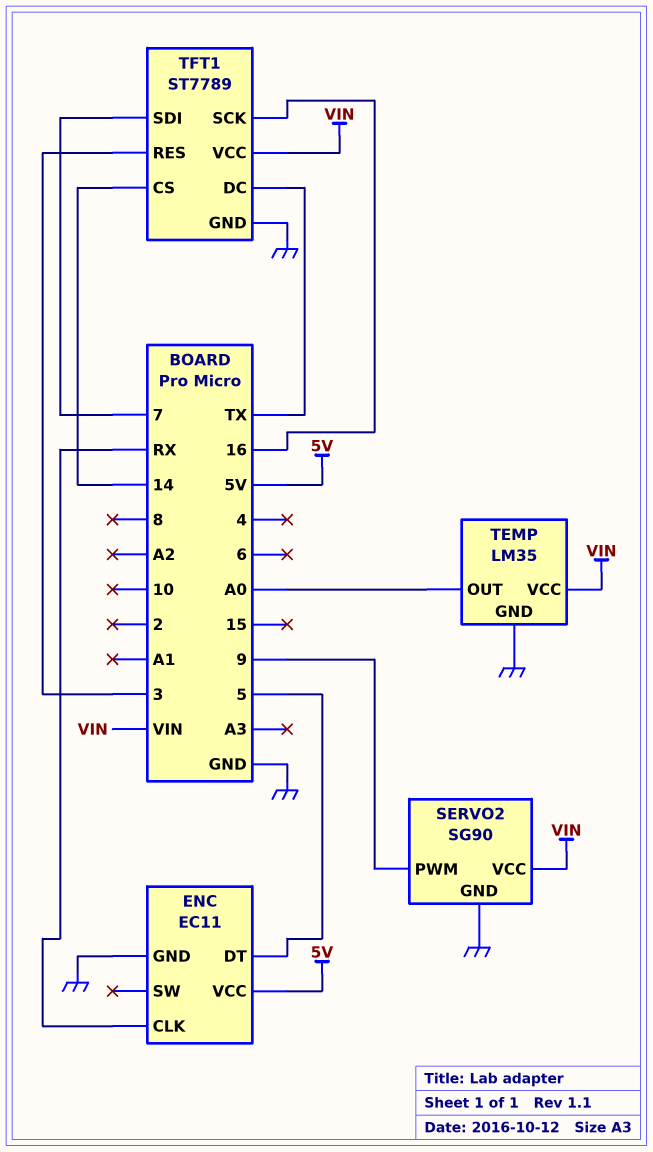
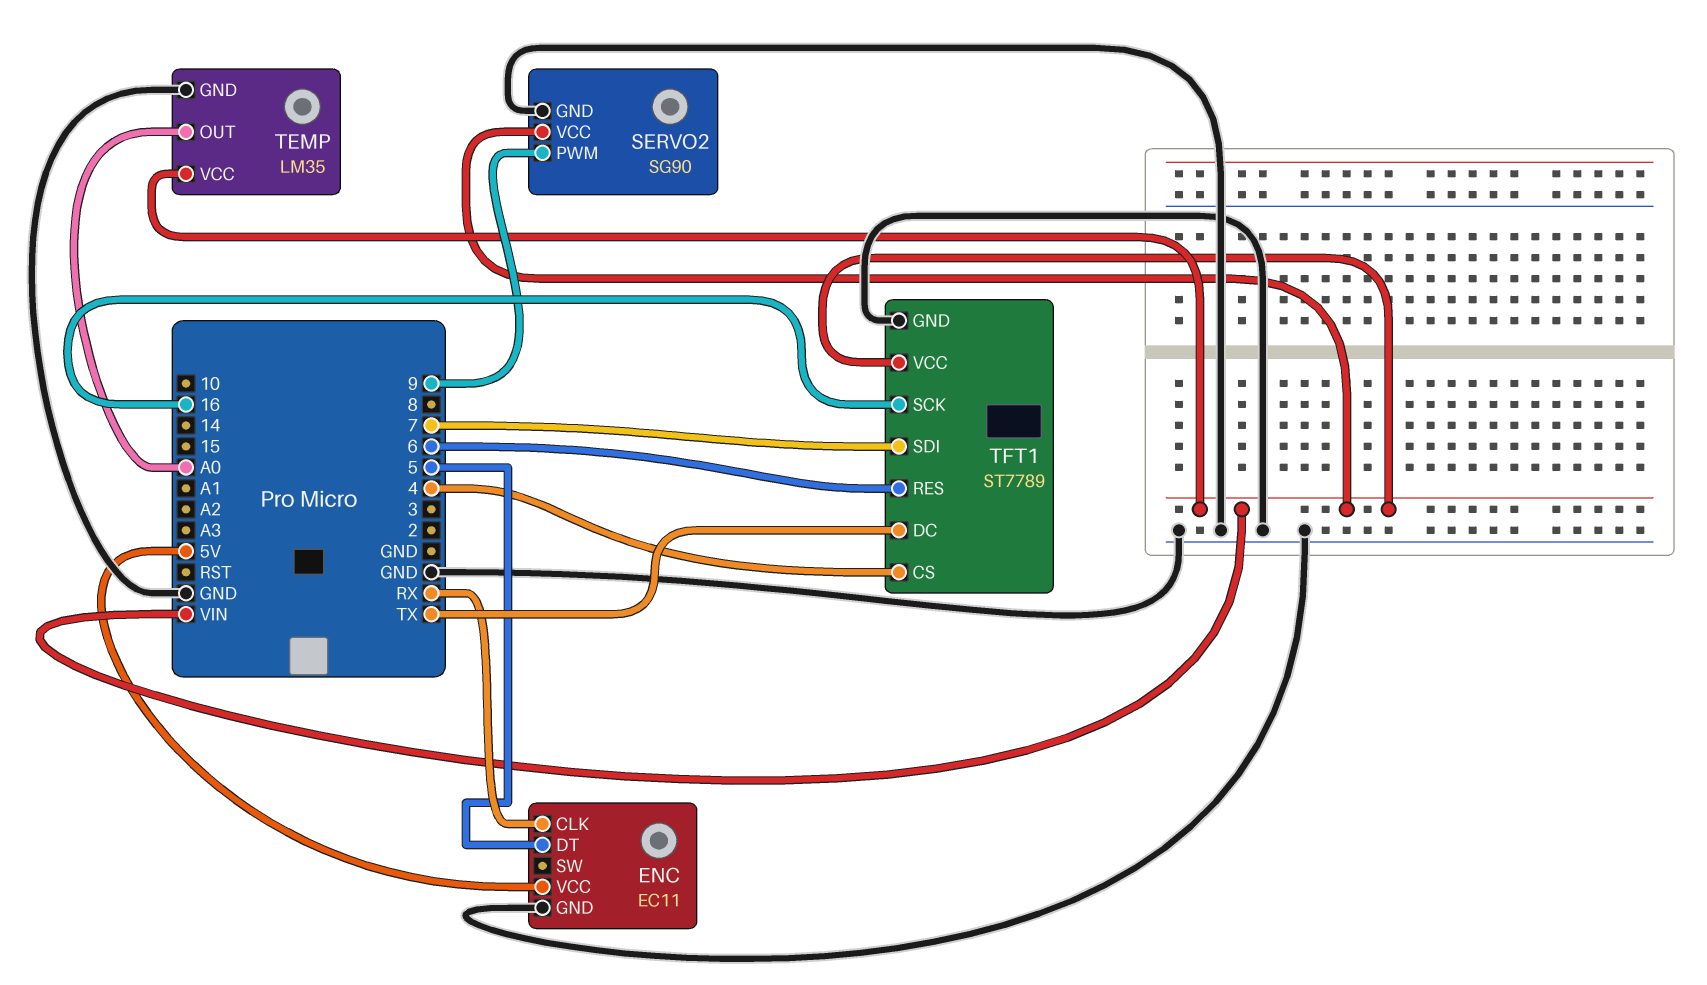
TFT1 pin CS: 14 -> 4
TFT1 pin RES: 3 -> 6

